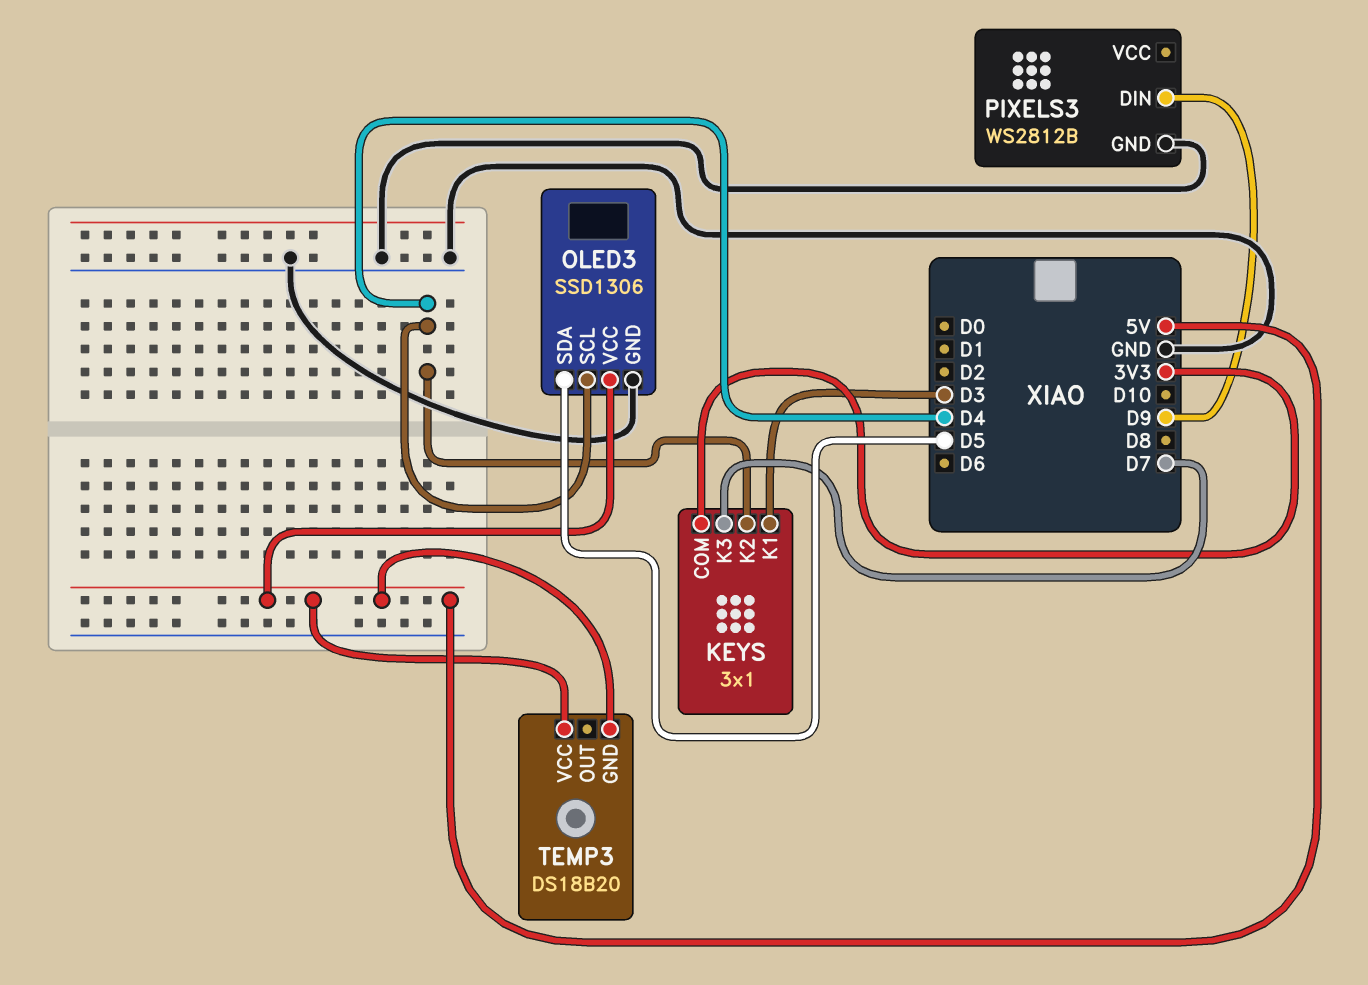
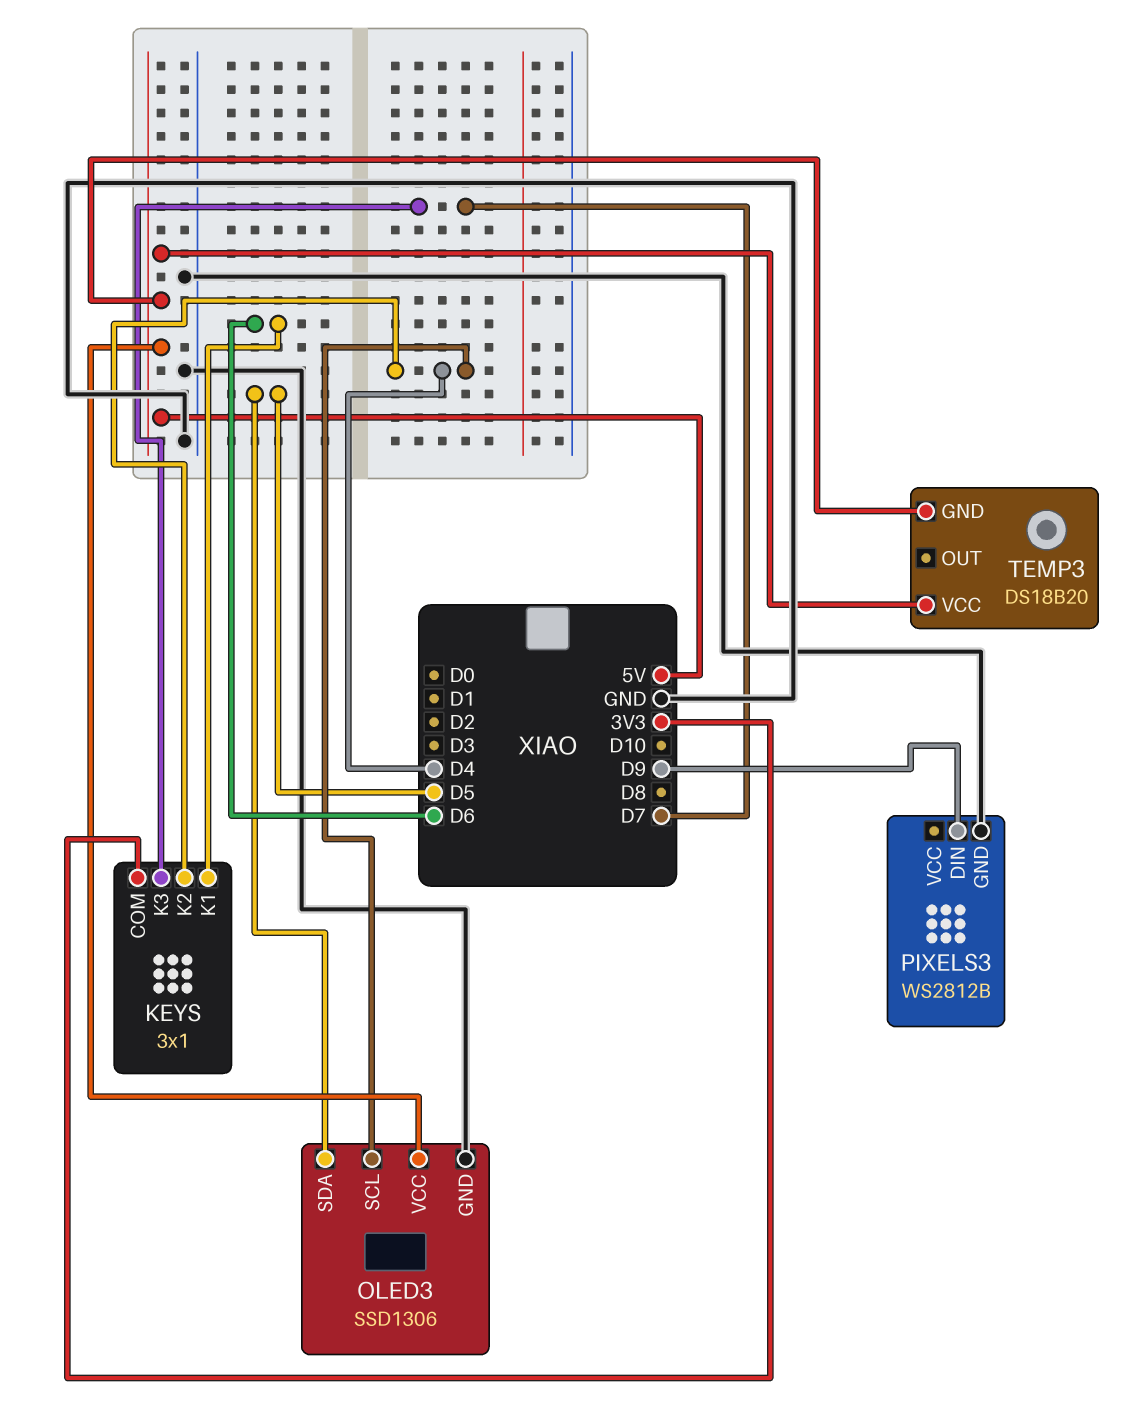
KEYS pin K1: D3 -> D6

